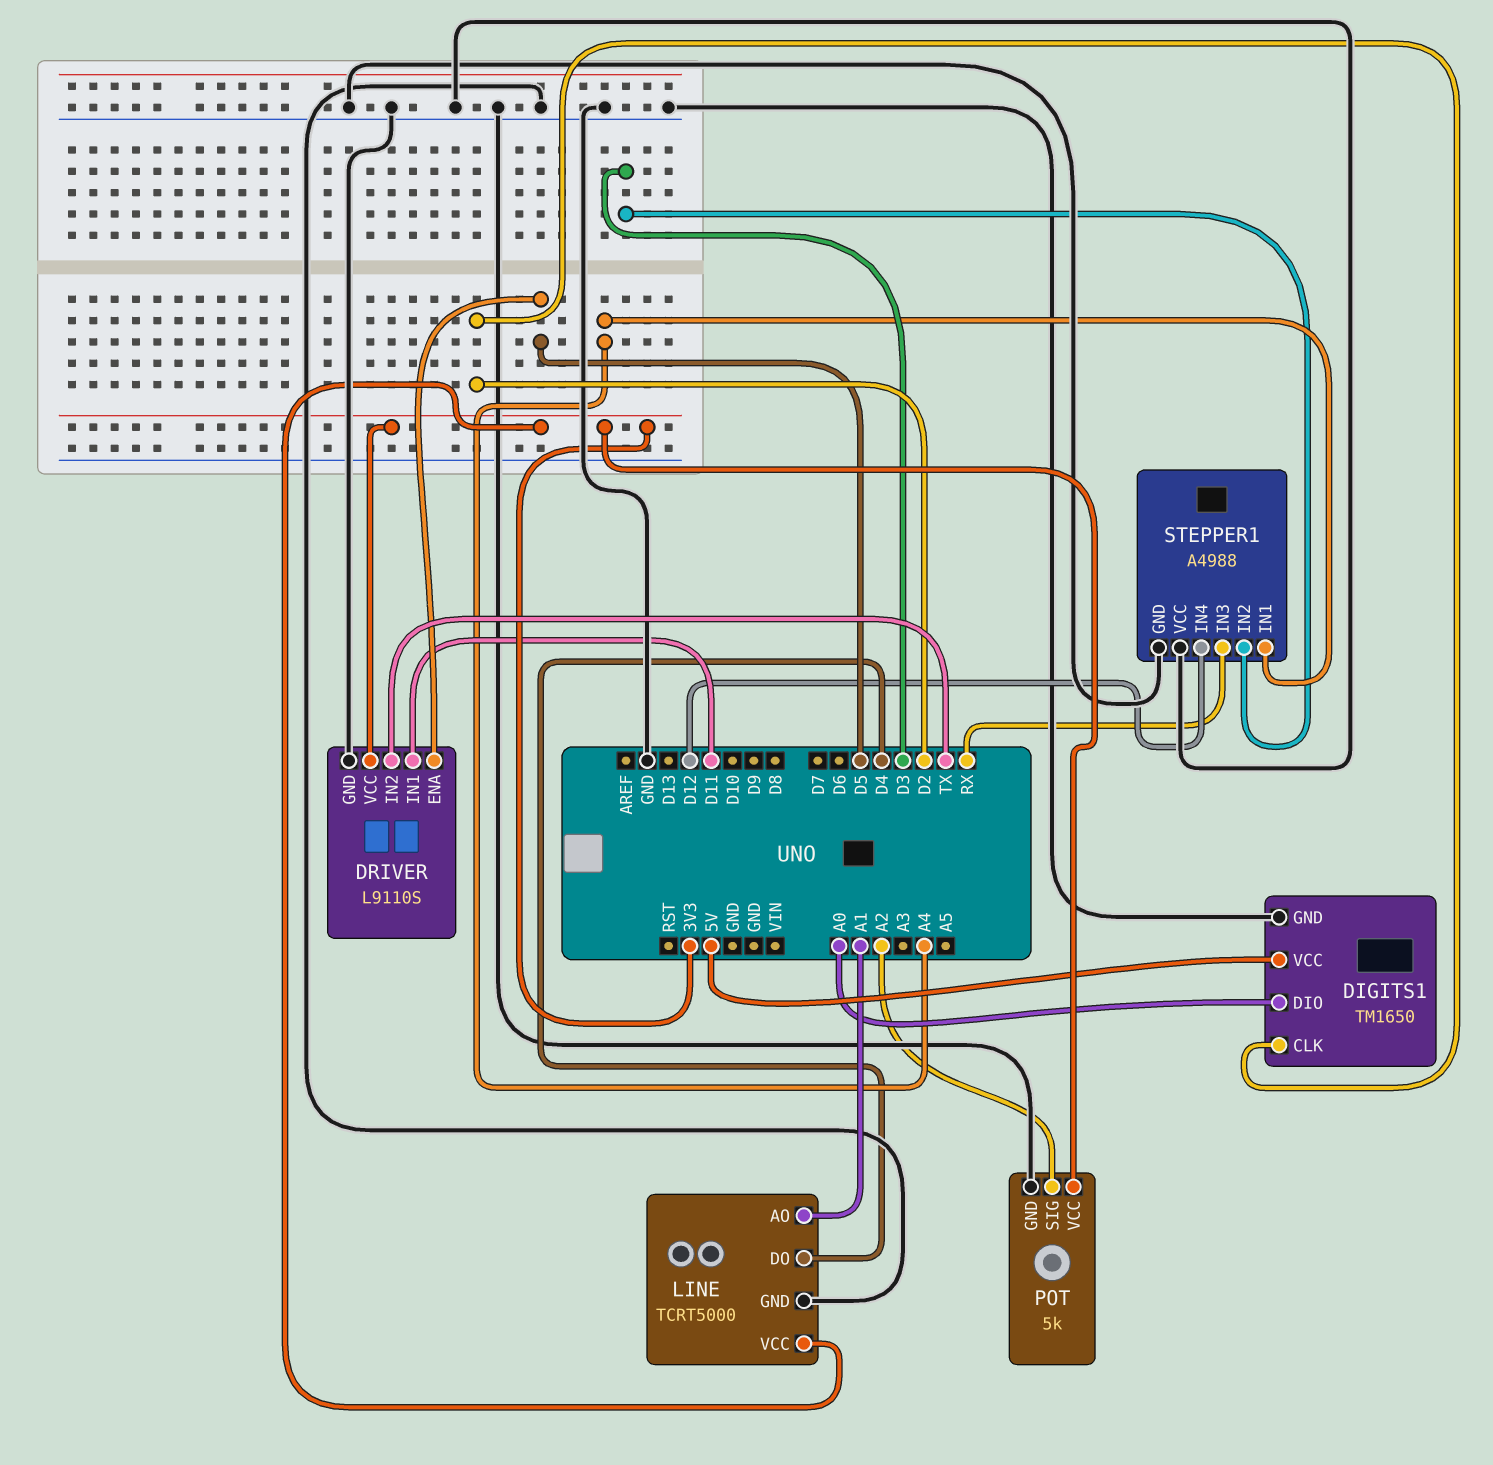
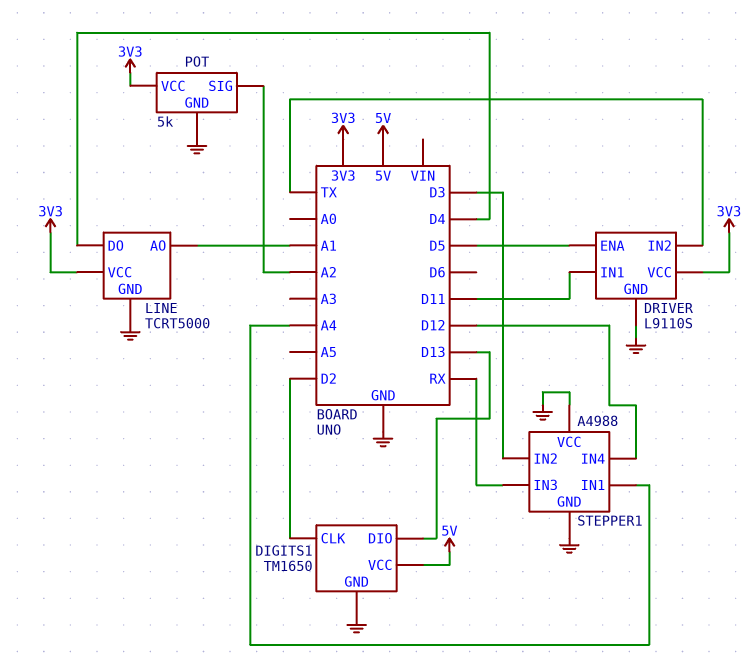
DIGITS1 pin DIO: A0 -> D13

